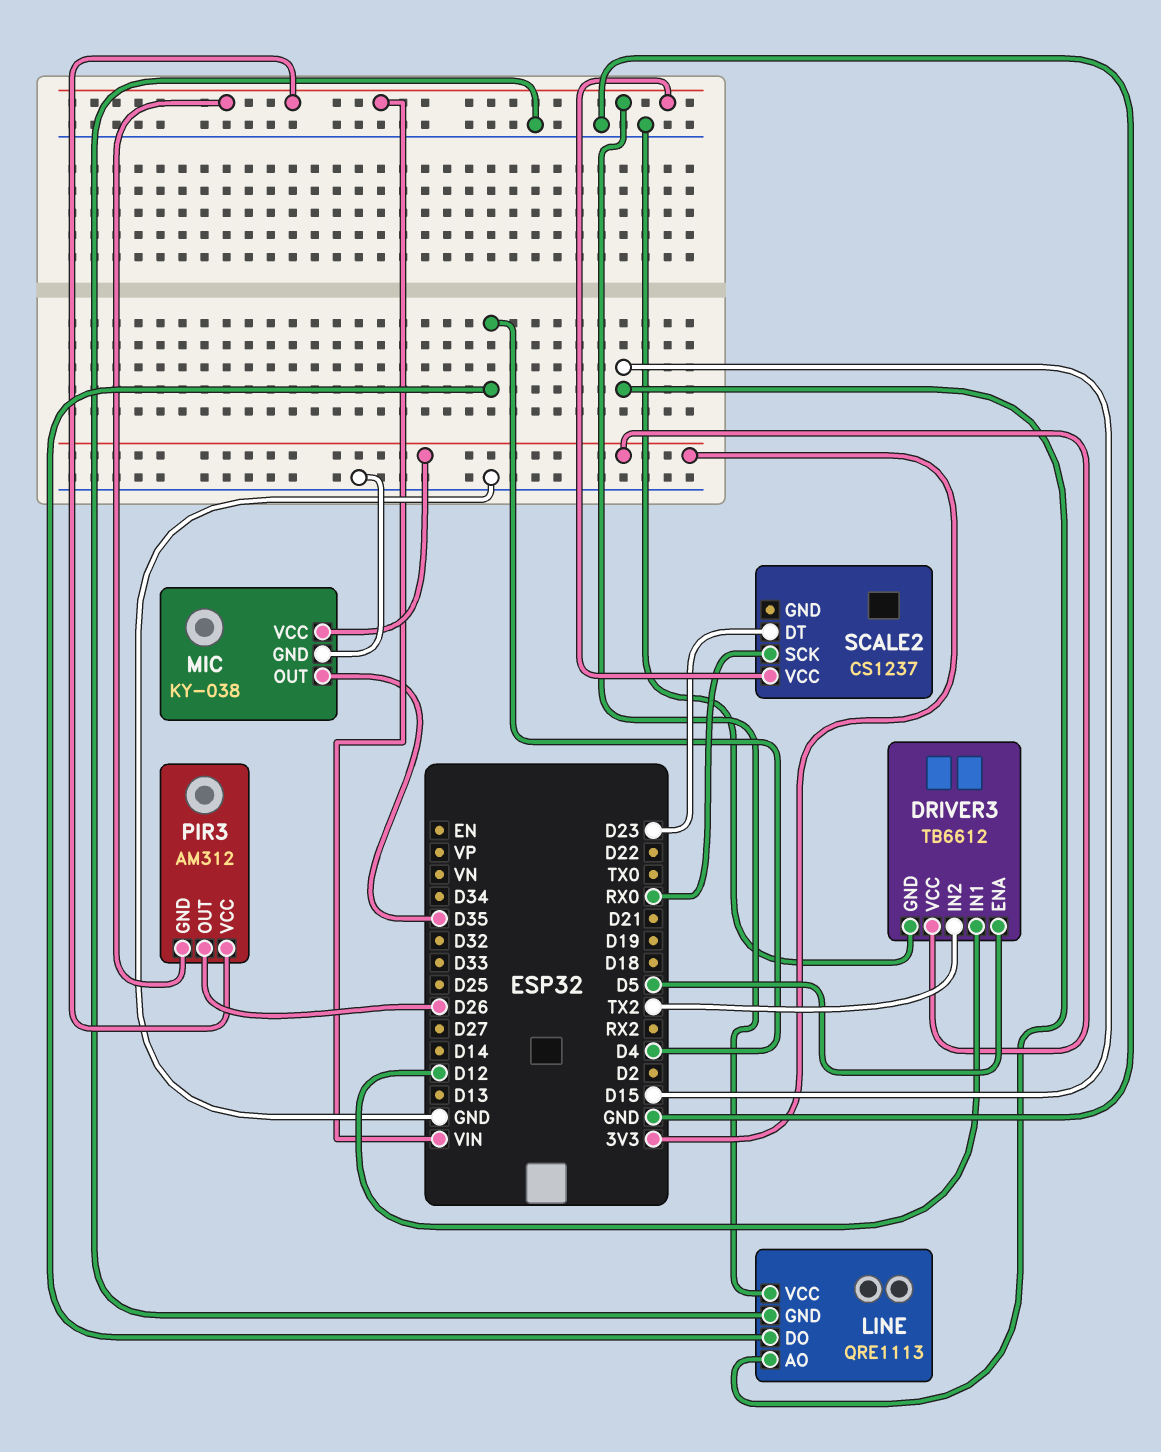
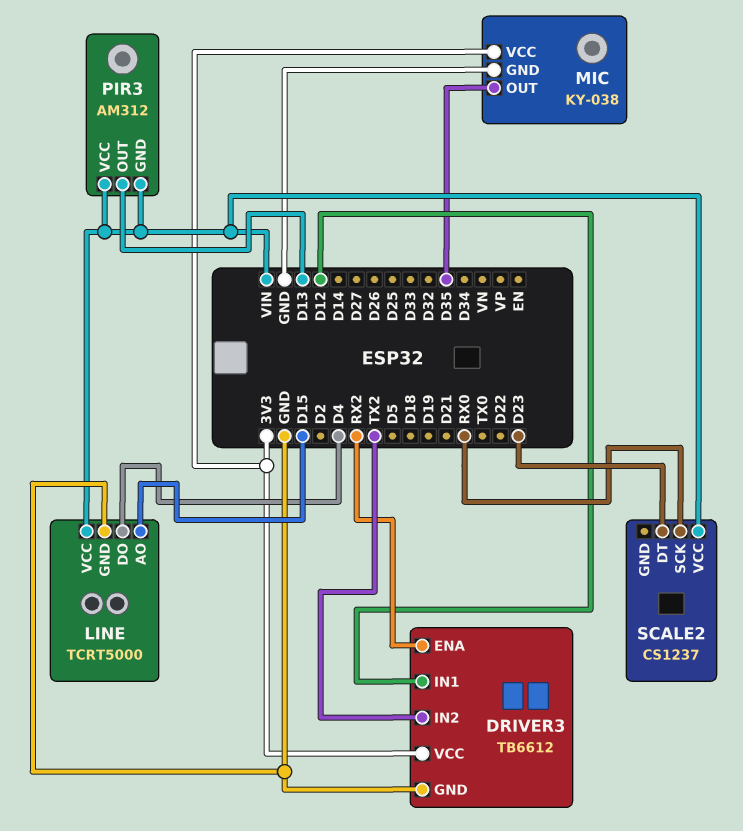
DRIVER3 pin ENA: D5 -> RX2
LINE: QRE1113 -> TCRT5000
PIR3 pin OUT: D26 -> D13

